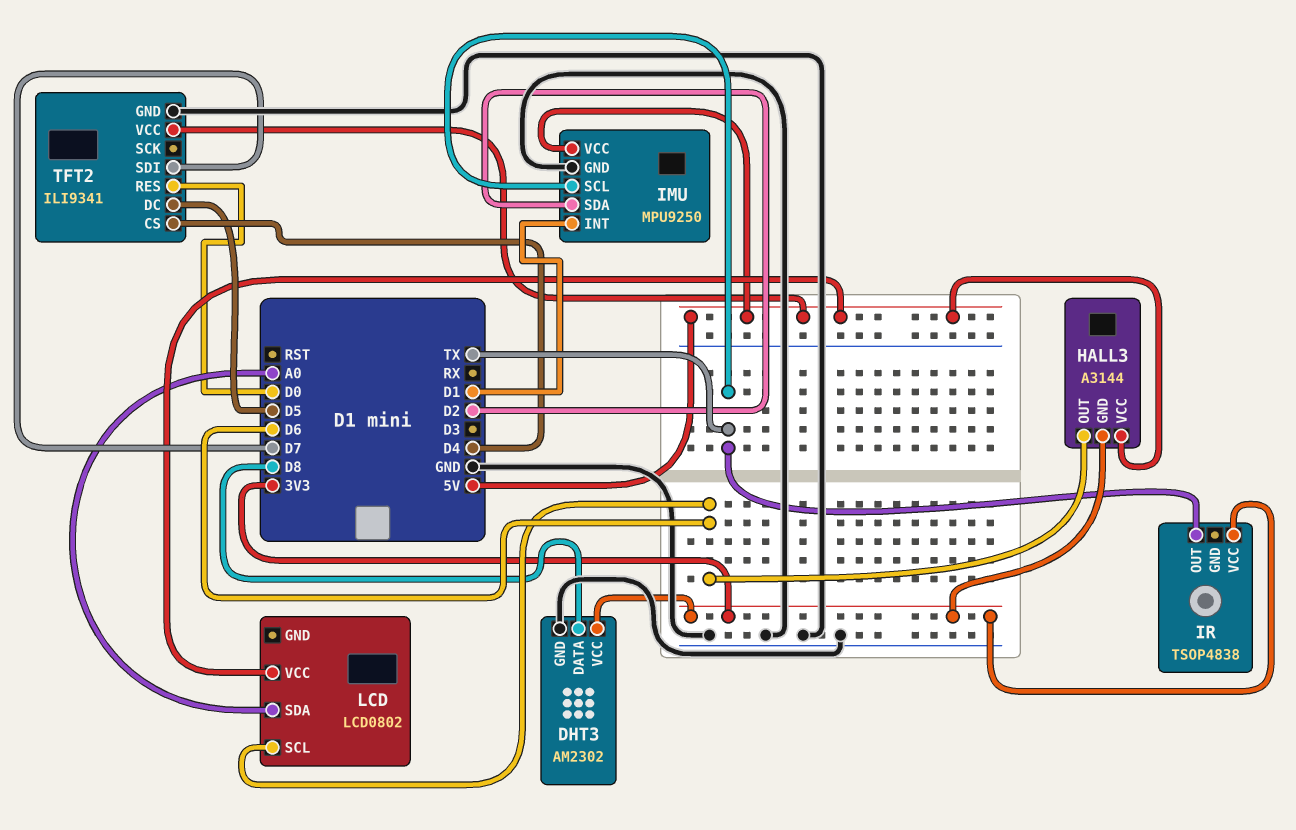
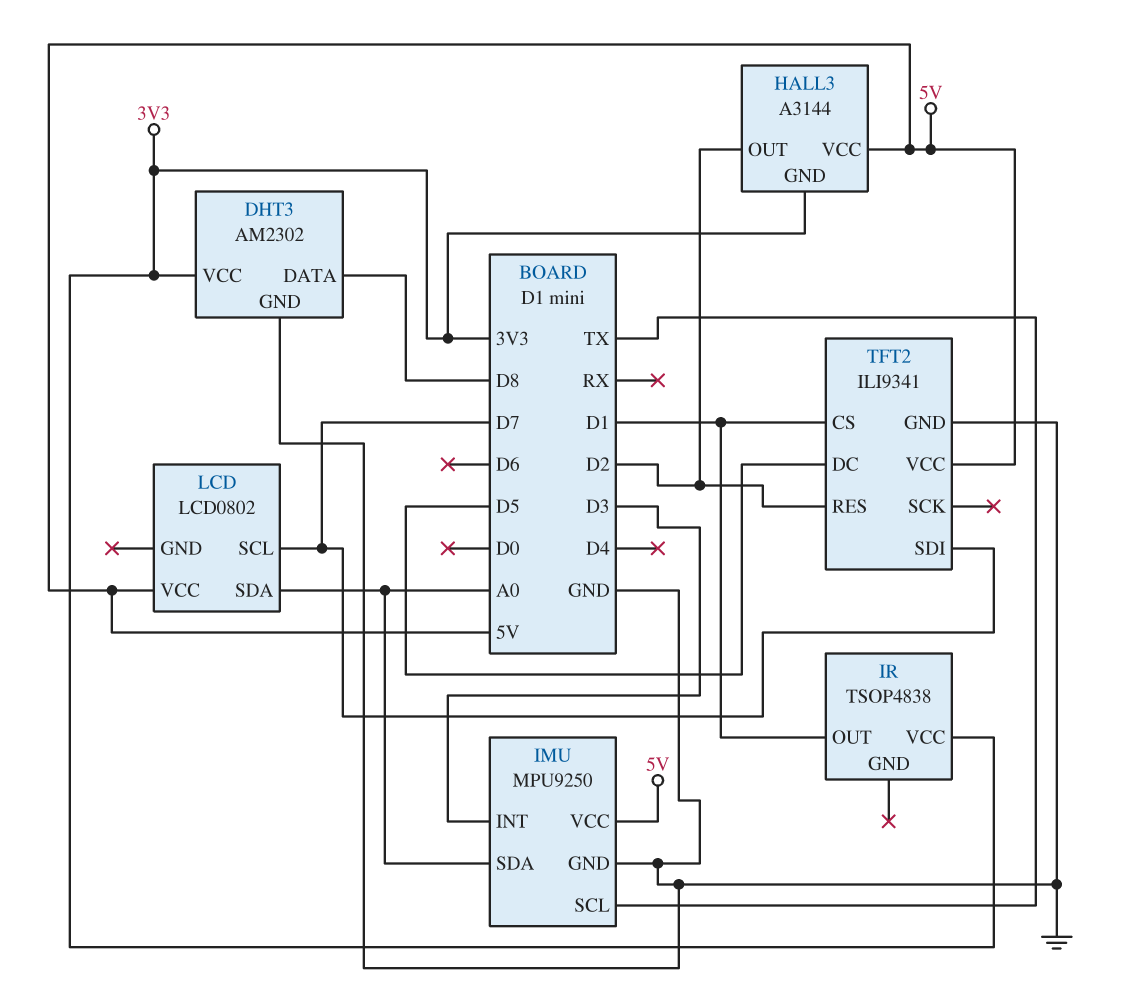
HALL3 pin OUT: D6 -> D2
IMU pin INT: D1 -> D3
IMU pin SDA: D2 -> A0
IR pin OUT: TX -> D1
LCD pin SCL: D6 -> D7
TFT2 pin CS: D4 -> D1
TFT2 pin RES: D0 -> D2

